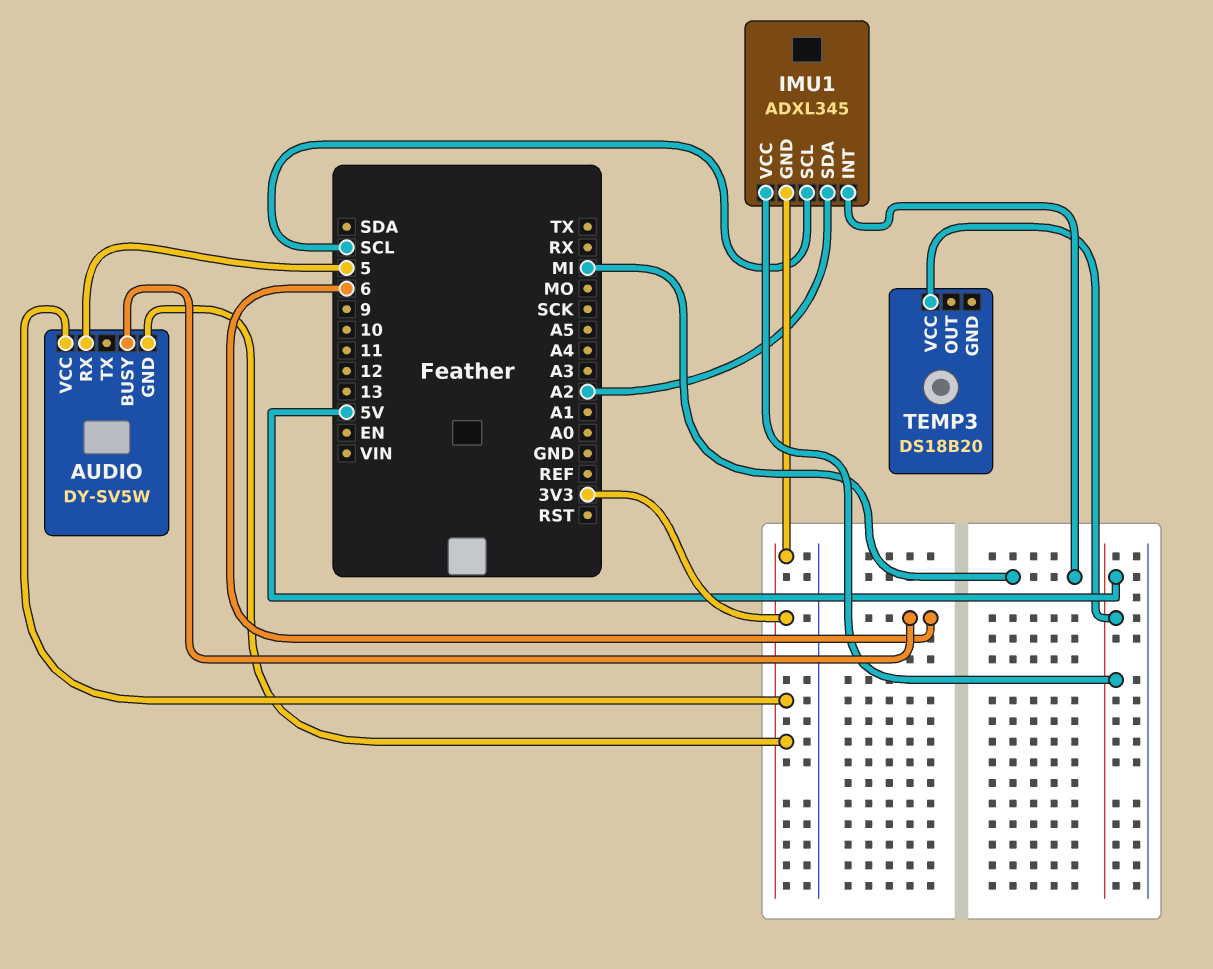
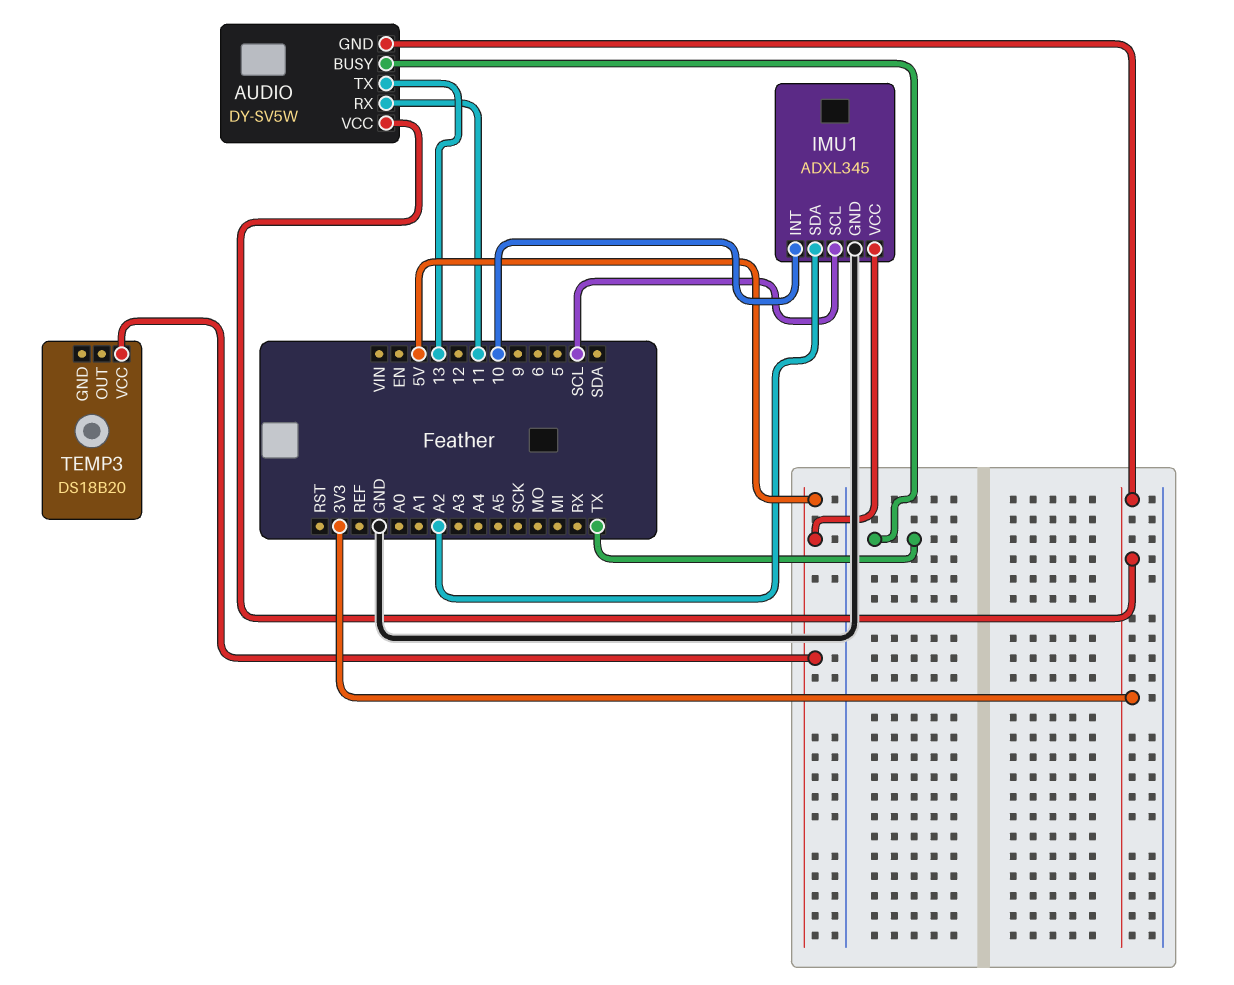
AUDIO pin BUSY: 6 -> TX
AUDIO pin RX: 5 -> 11
AUDIO pin TX: none -> 13
IMU1 pin GND: 3V3 -> GND
IMU1 pin INT: MI -> 10

